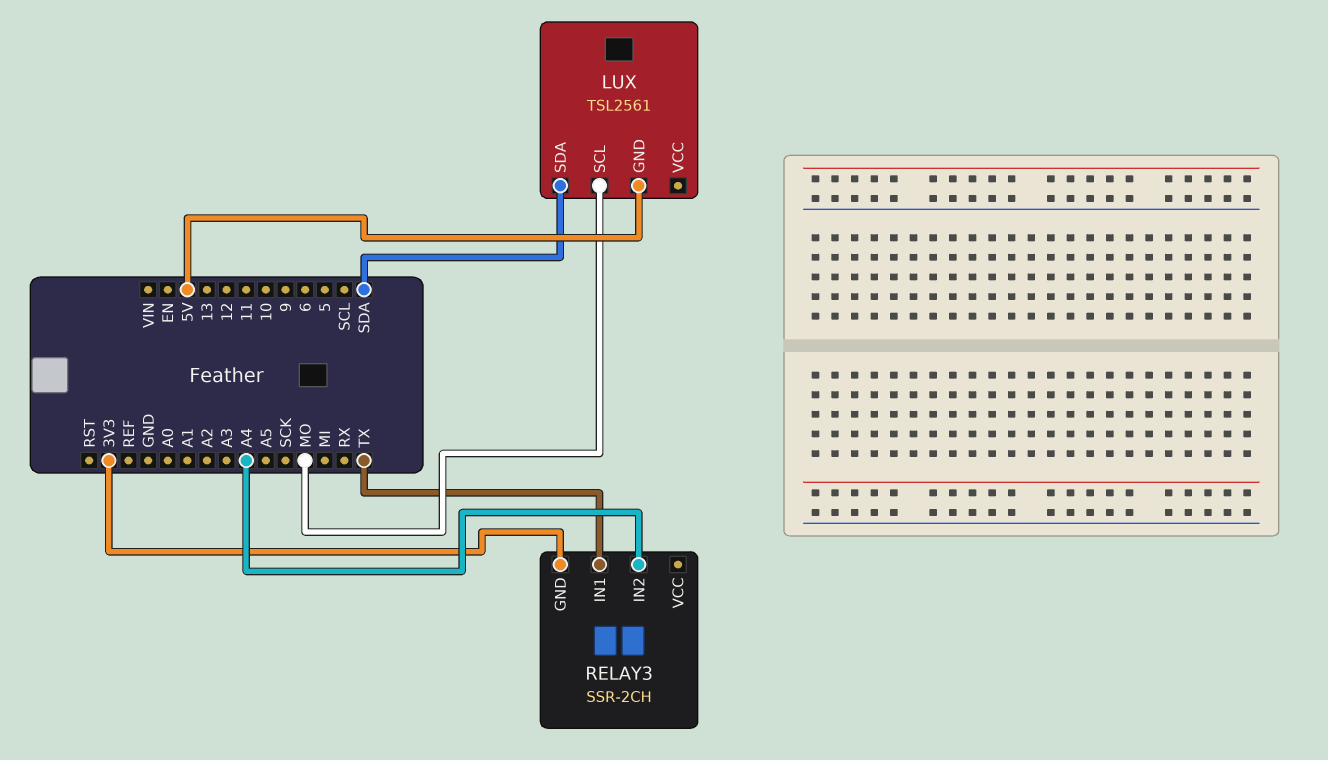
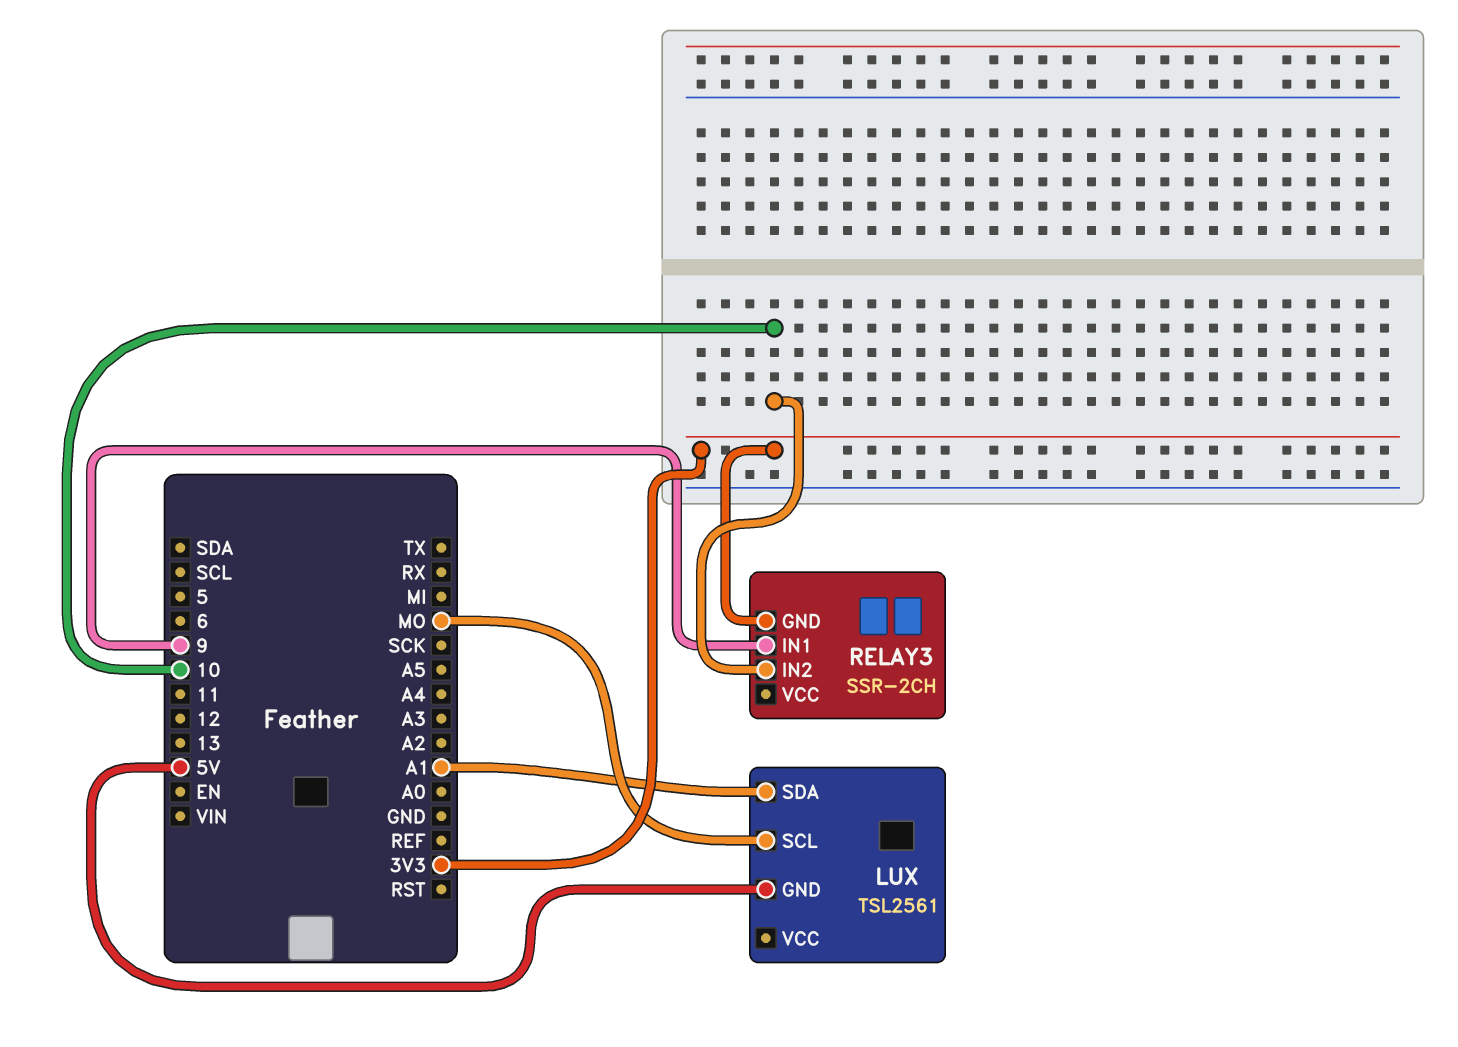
LUX pin SDA: SDA -> A1
RELAY3 pin IN1: TX -> 9
RELAY3 pin IN2: A4 -> 10

